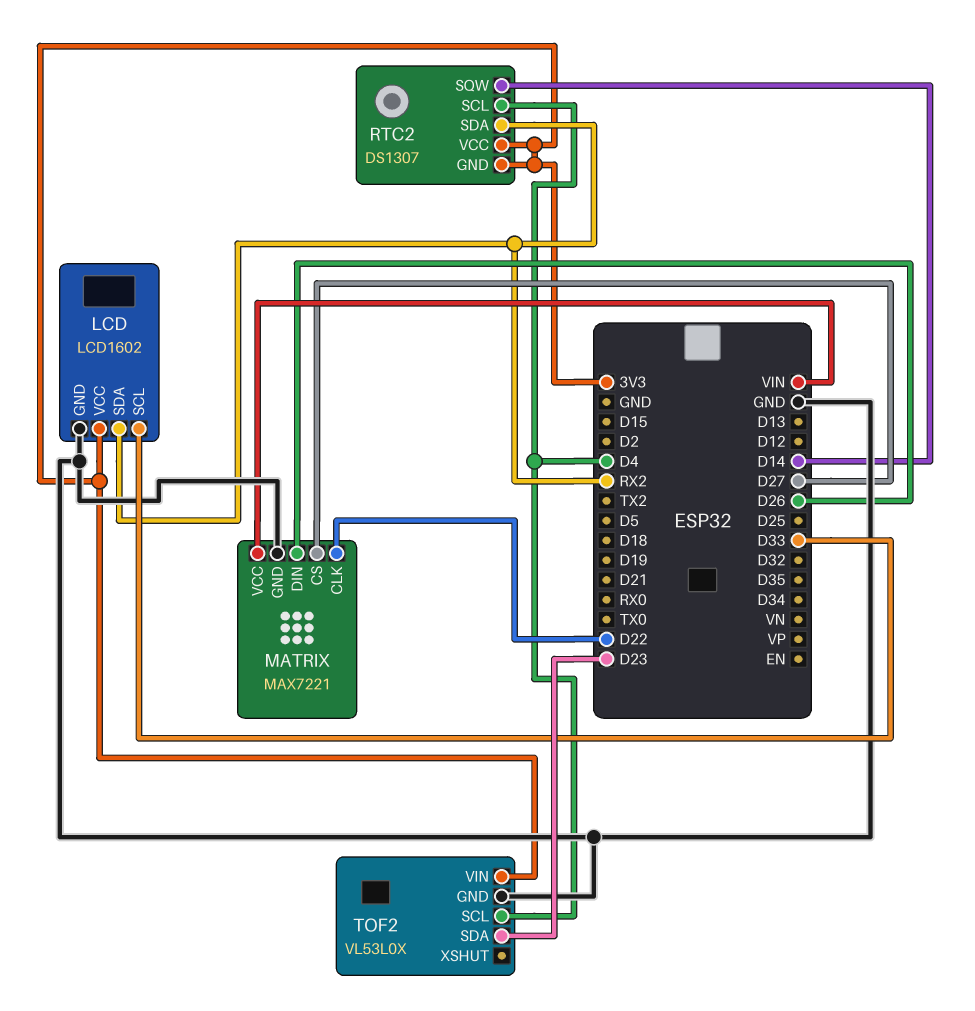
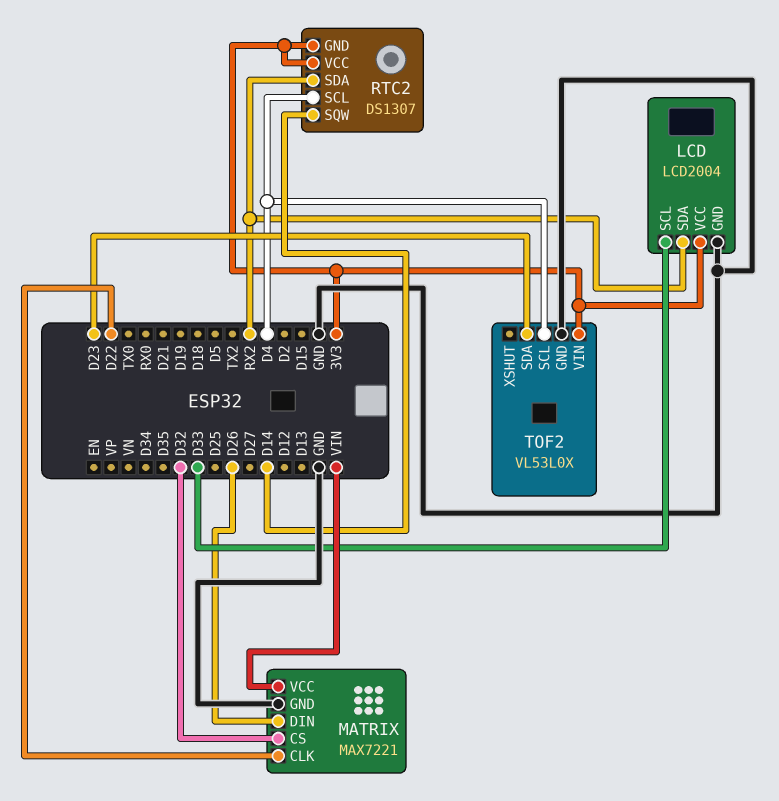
LCD: LCD1602 -> LCD2004
MATRIX pin CS: D27 -> D32

